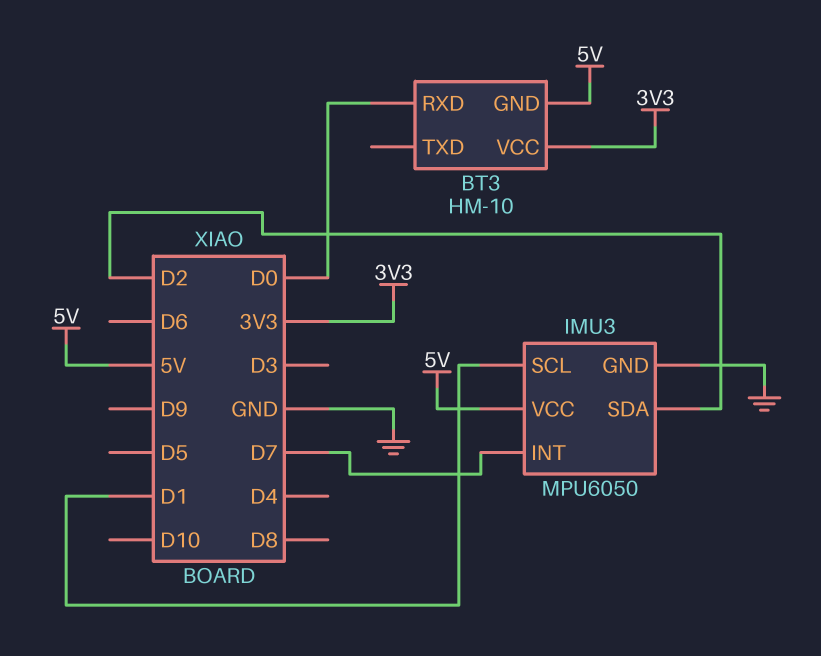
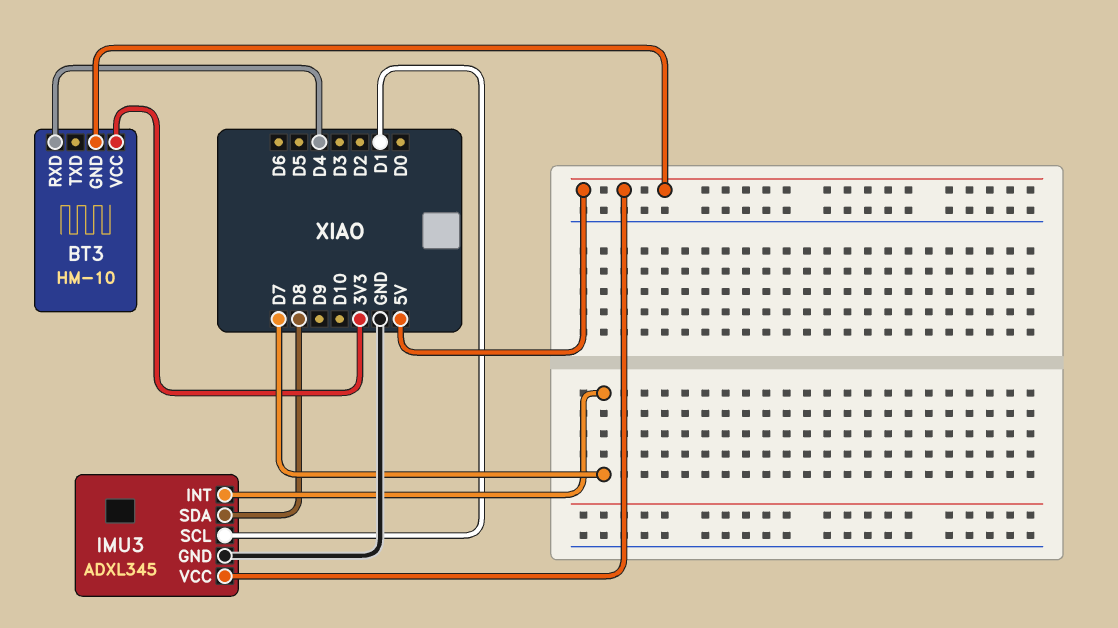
BT3 pin RXD: D0 -> D4
IMU3: MPU6050 -> ADXL345
IMU3 pin SDA: D2 -> D8

